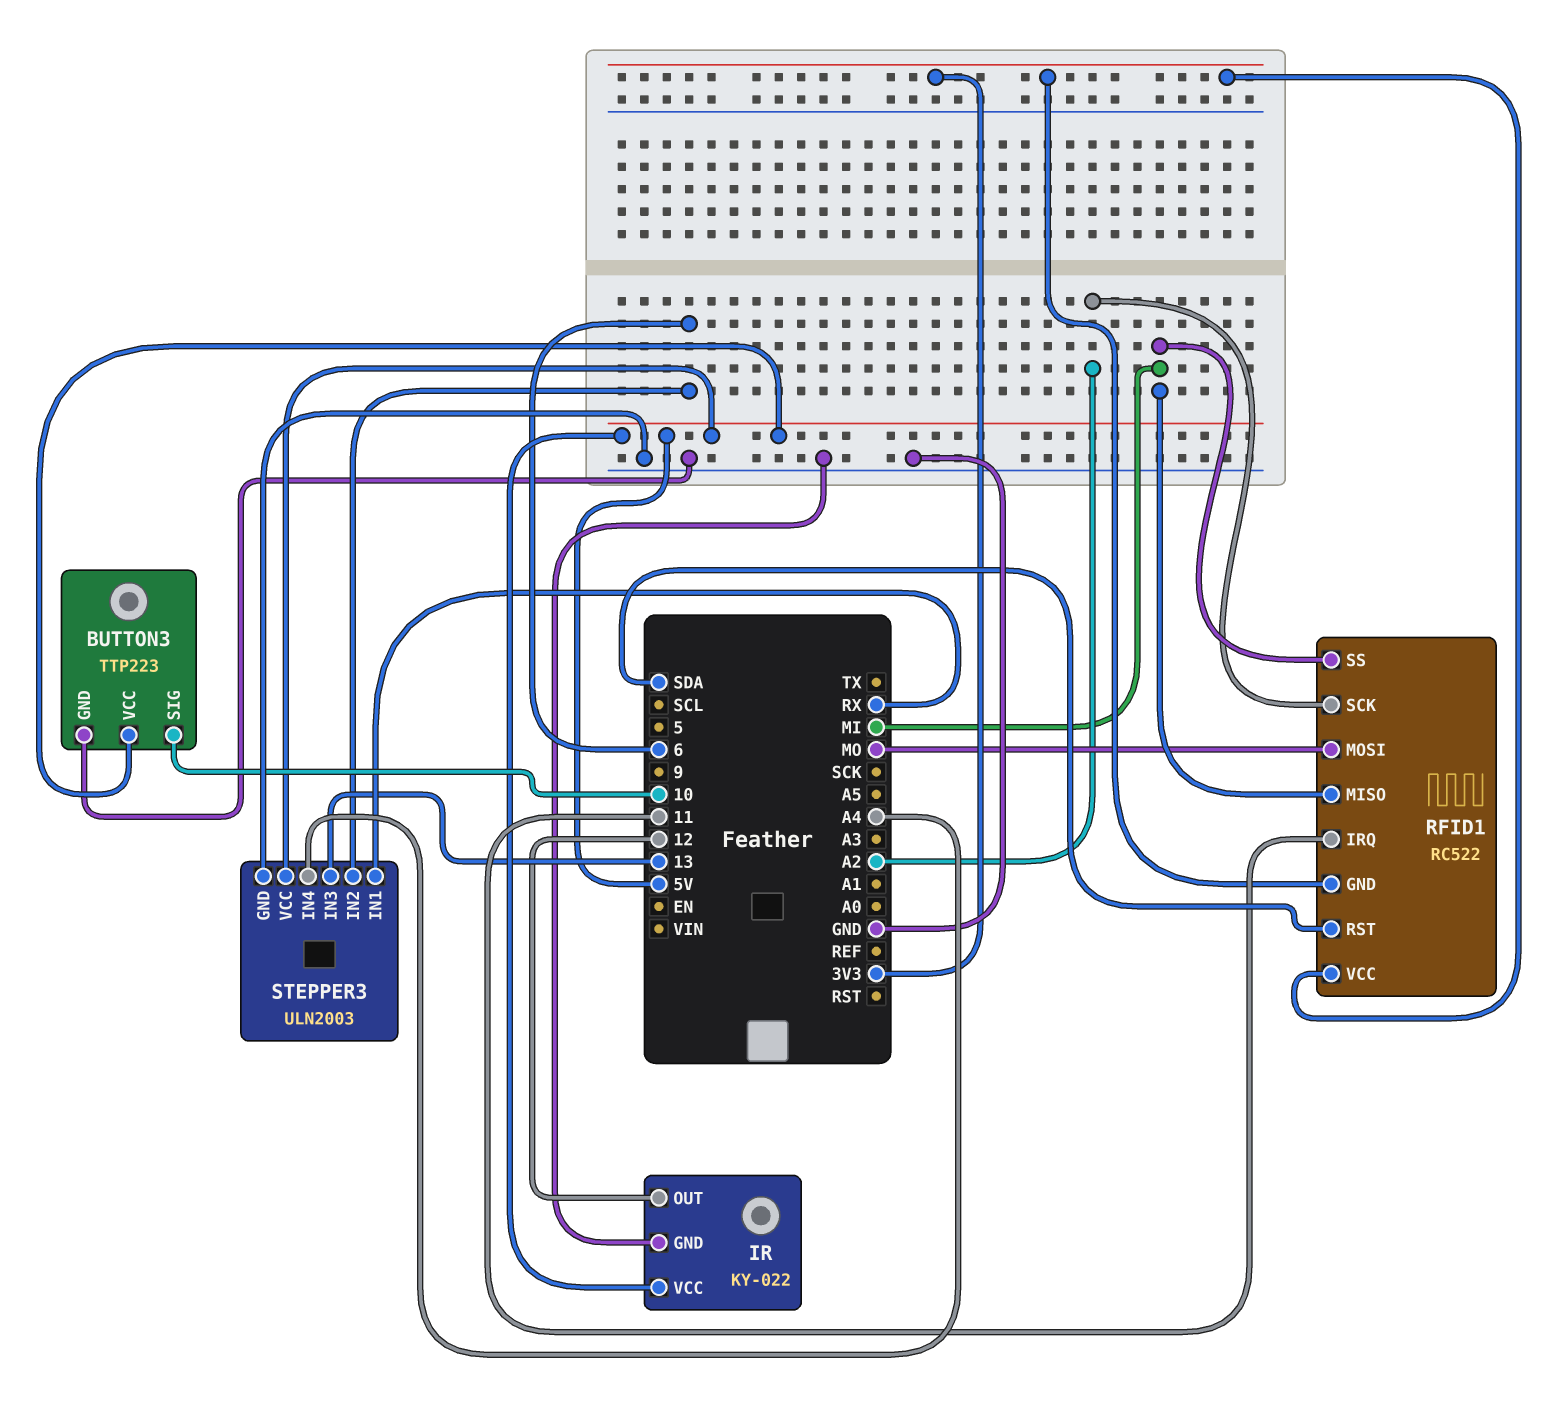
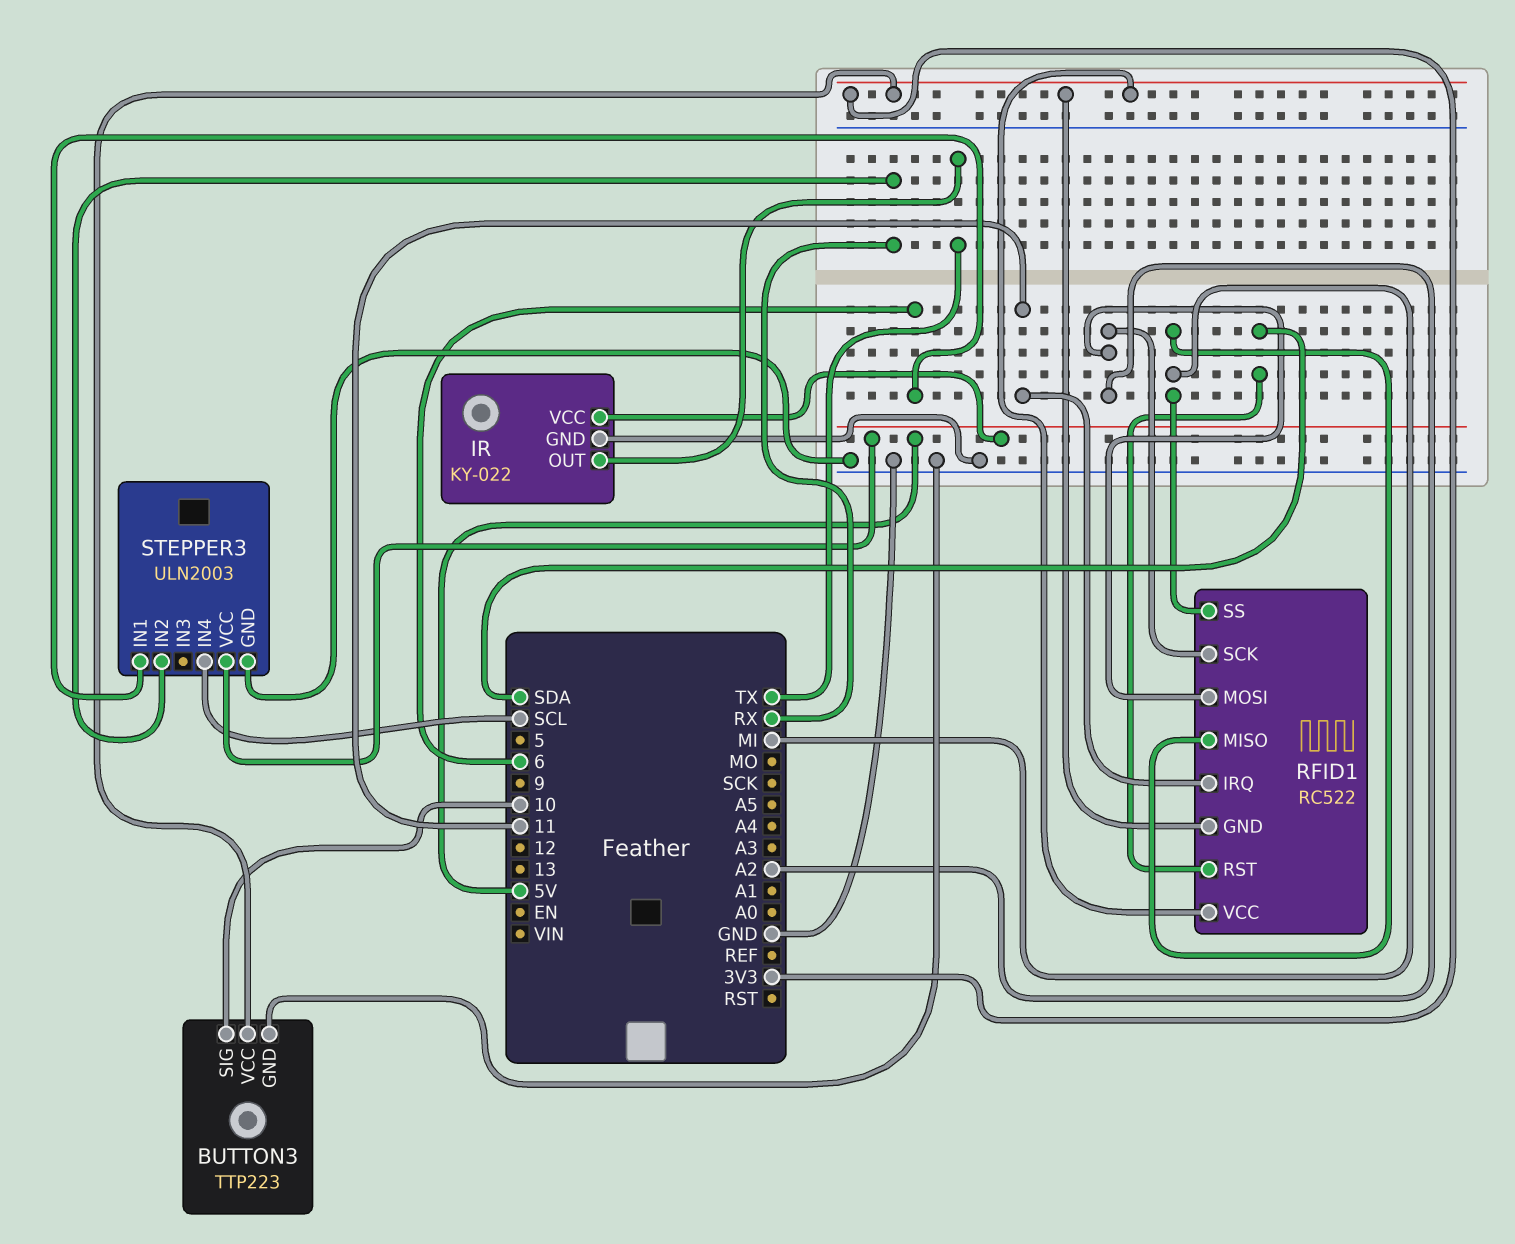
BUTTON3 pin VCC: 5V -> 3V3
IR pin OUT: 12 -> TX
RFID1 pin MOSI: MO -> A2
STEPPER3 pin IN1: RX -> 6
STEPPER3 pin IN2: 6 -> RX
STEPPER3 pin IN3: 13 -> none
STEPPER3 pin IN4: A4 -> SCL

